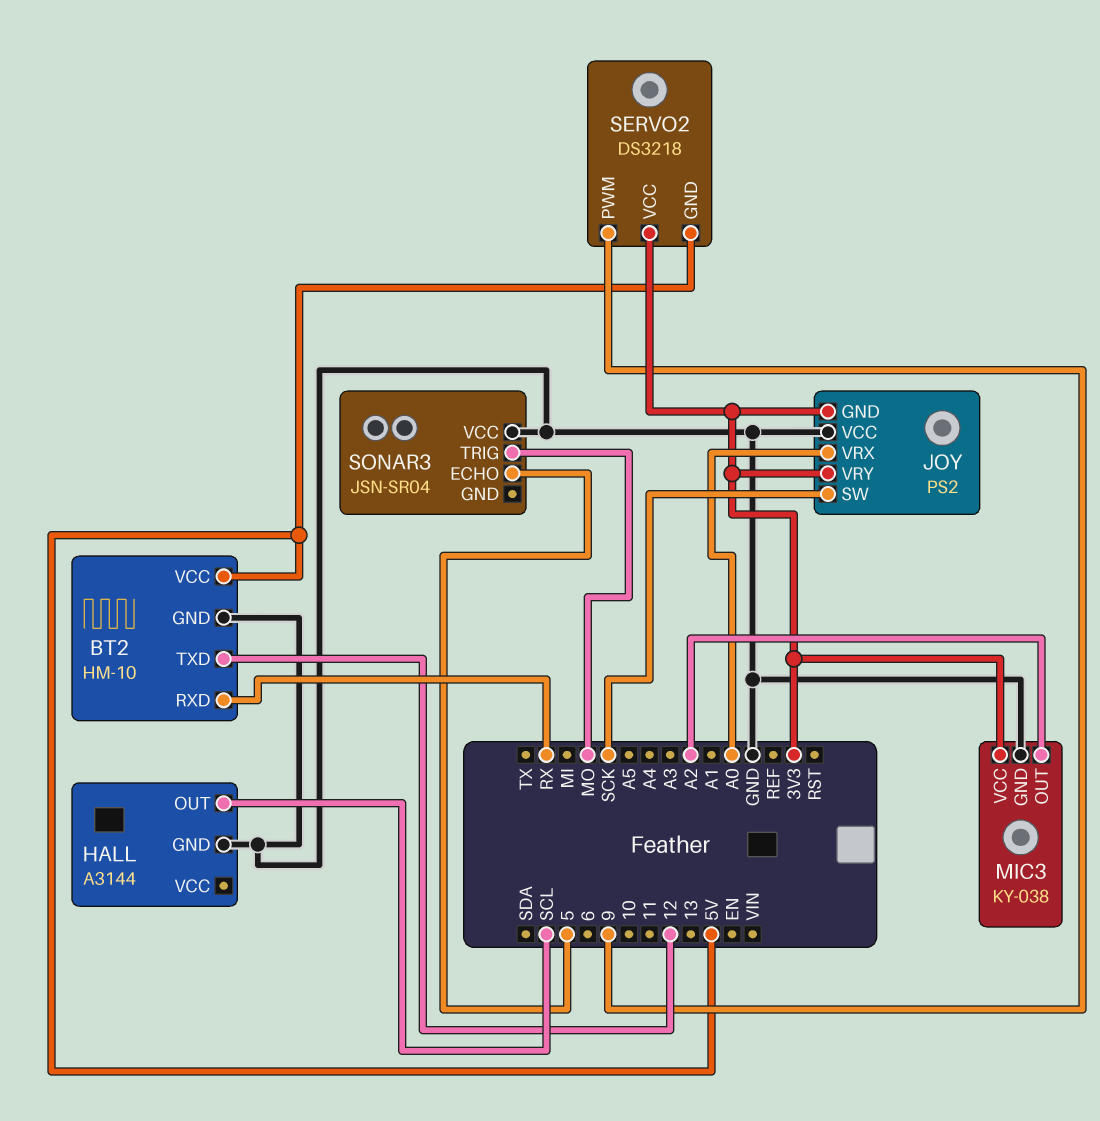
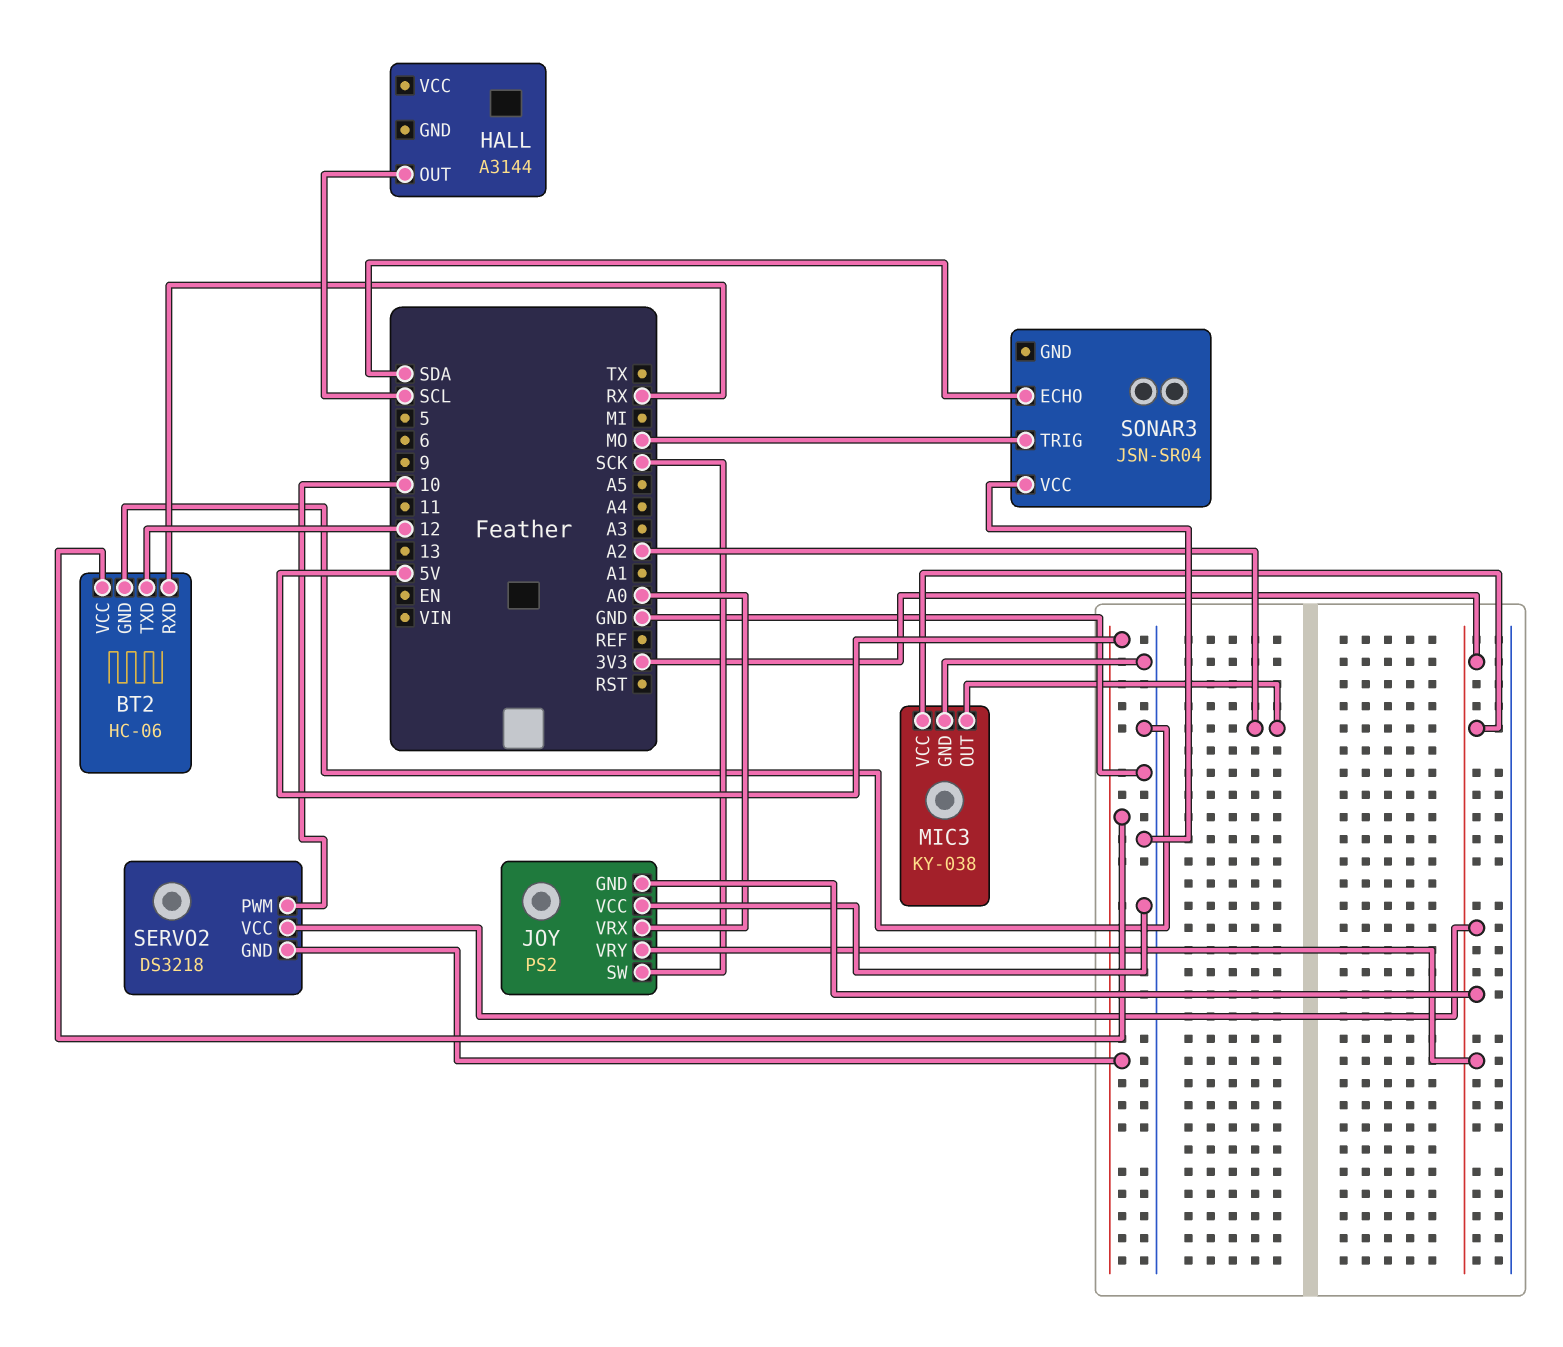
BT2: HM-10 -> HC-06
HALL pin GND: GND -> none
SERVO2 pin PWM: 9 -> 10
SONAR3 pin ECHO: 5 -> SDA

